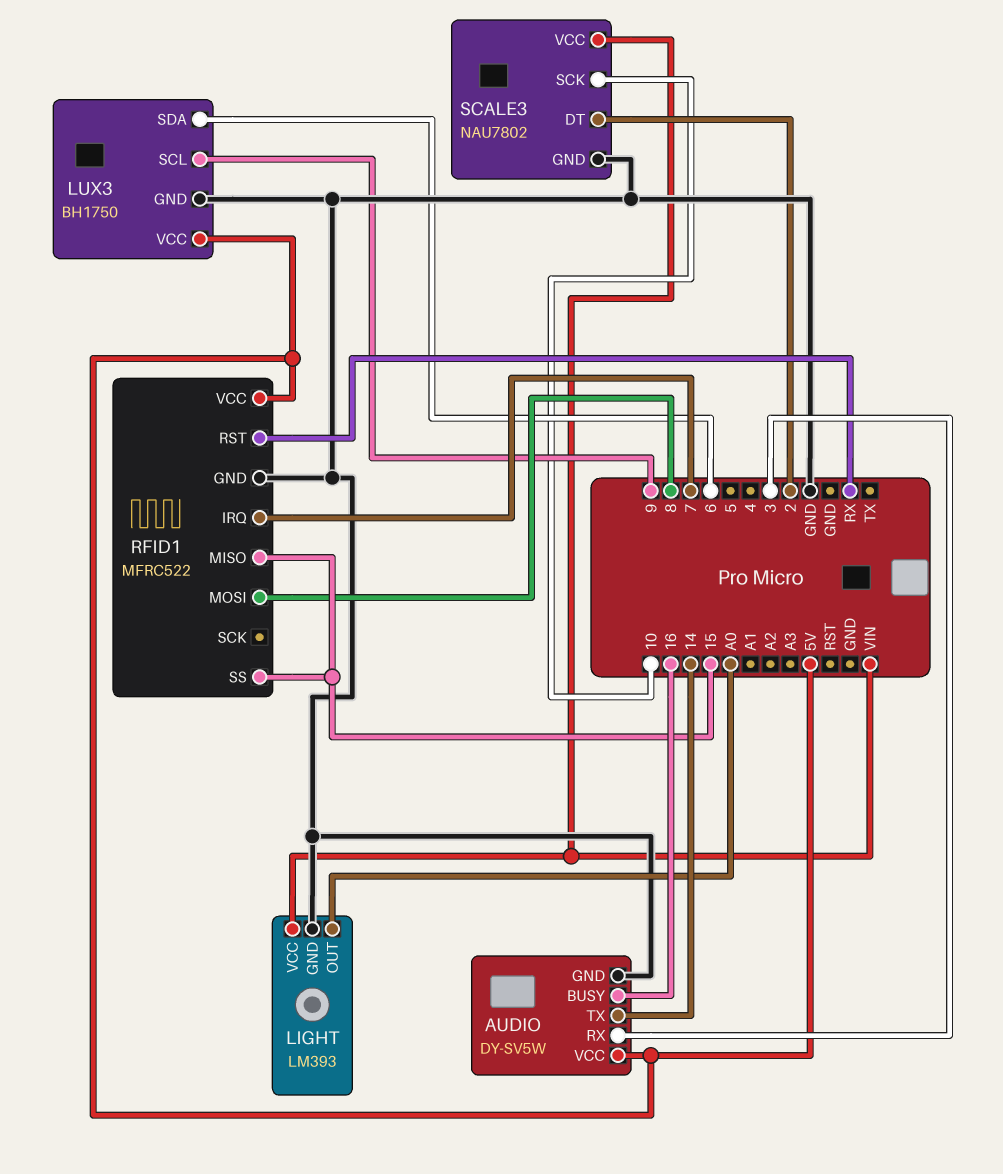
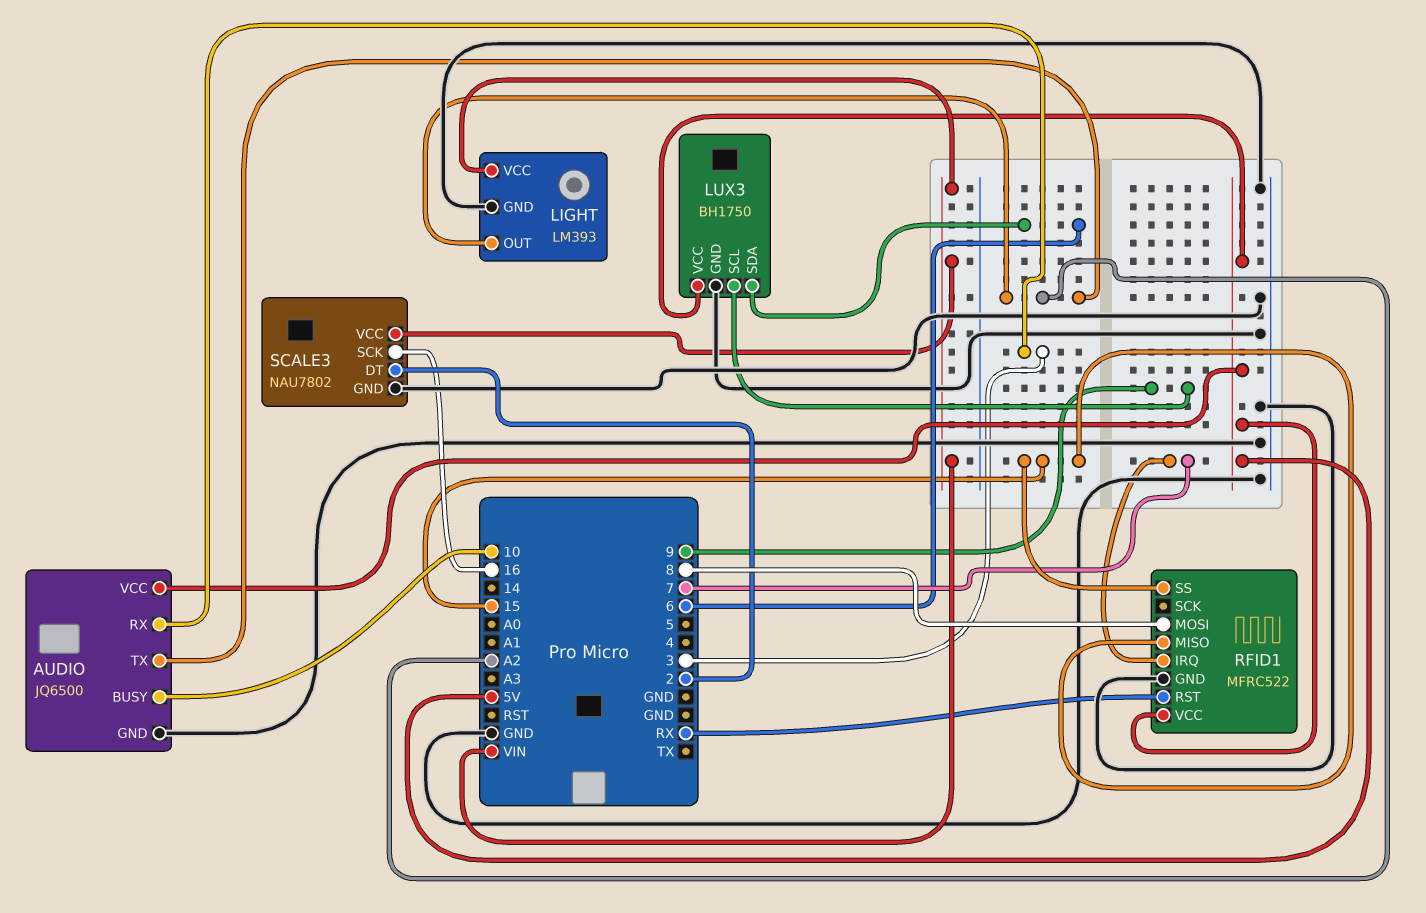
AUDIO: DY-SV5W -> JQ6500
AUDIO pin BUSY: 16 -> 10
AUDIO pin TX: 14 -> A2
LIGHT pin OUT: A0 -> A2
SCALE3 pin SCK: 10 -> 16

